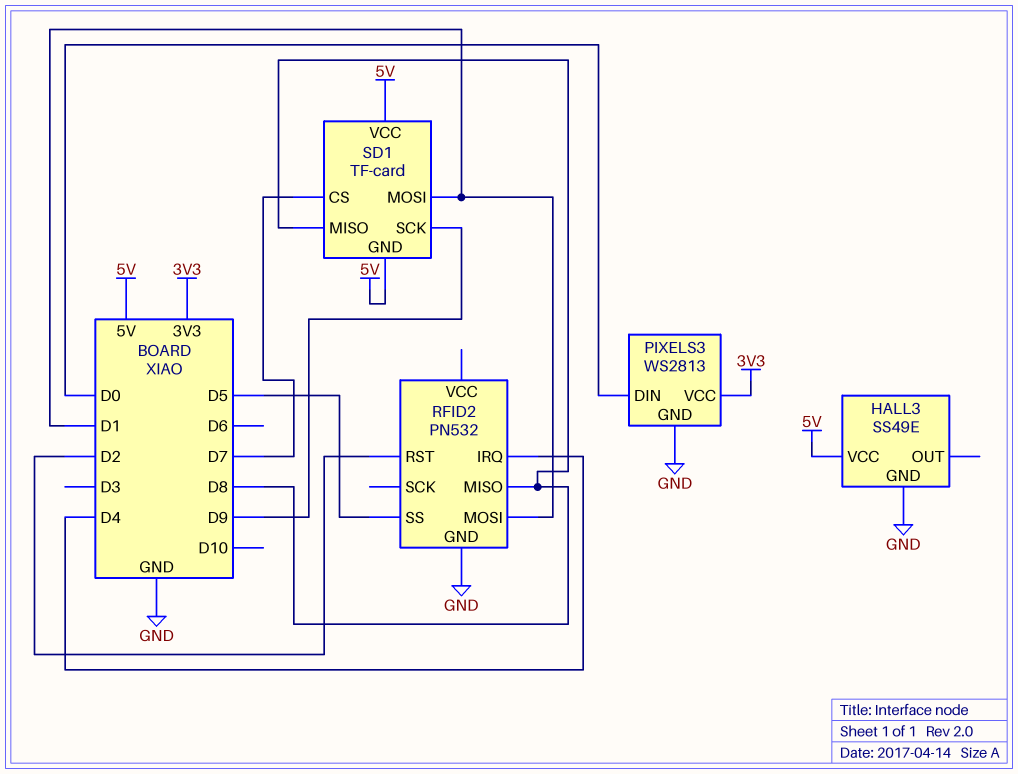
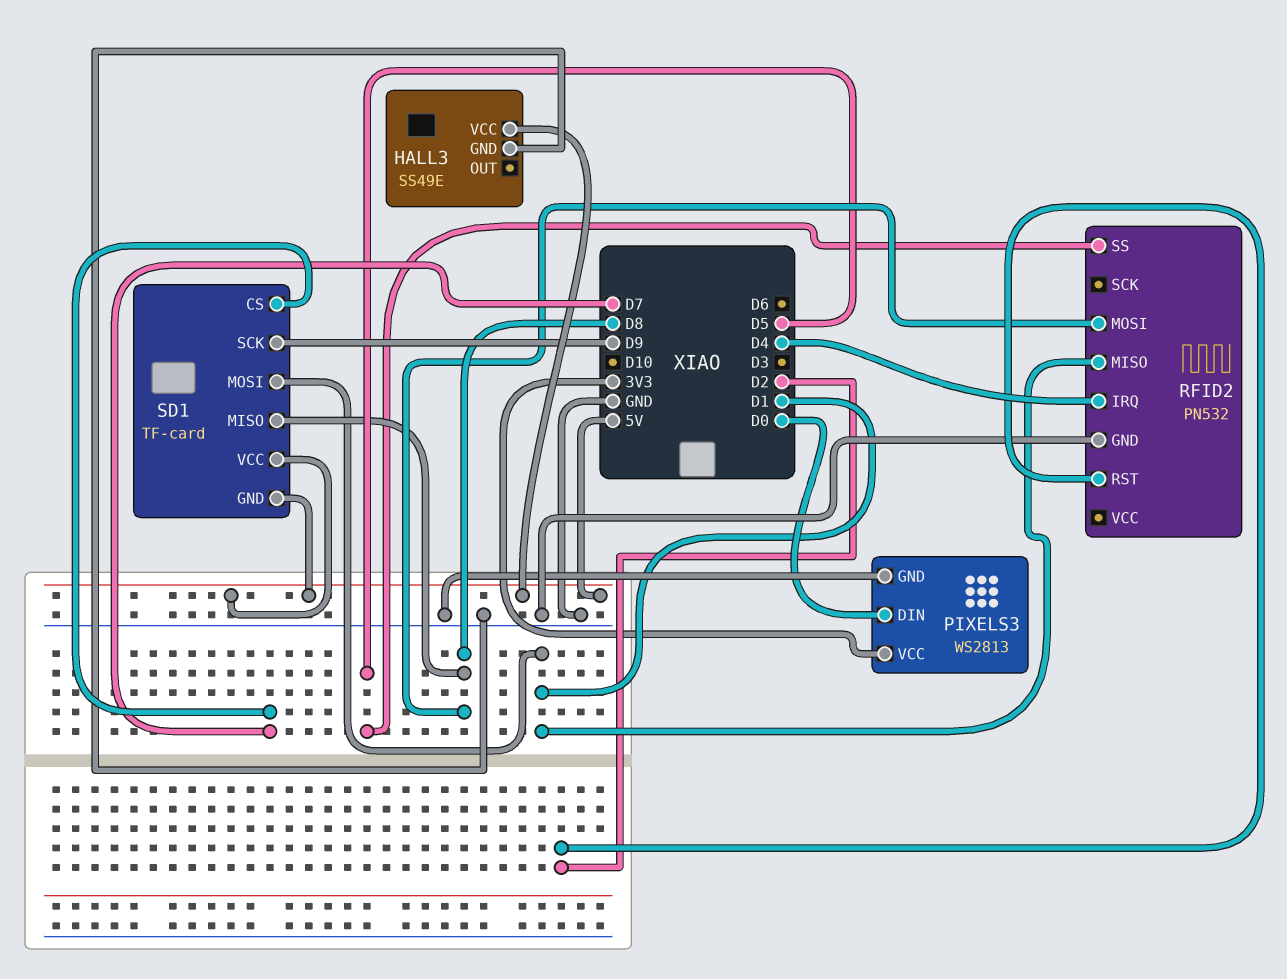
RFID2 pin MISO: D8 -> D1
RFID2 pin MOSI: D1 -> D8

